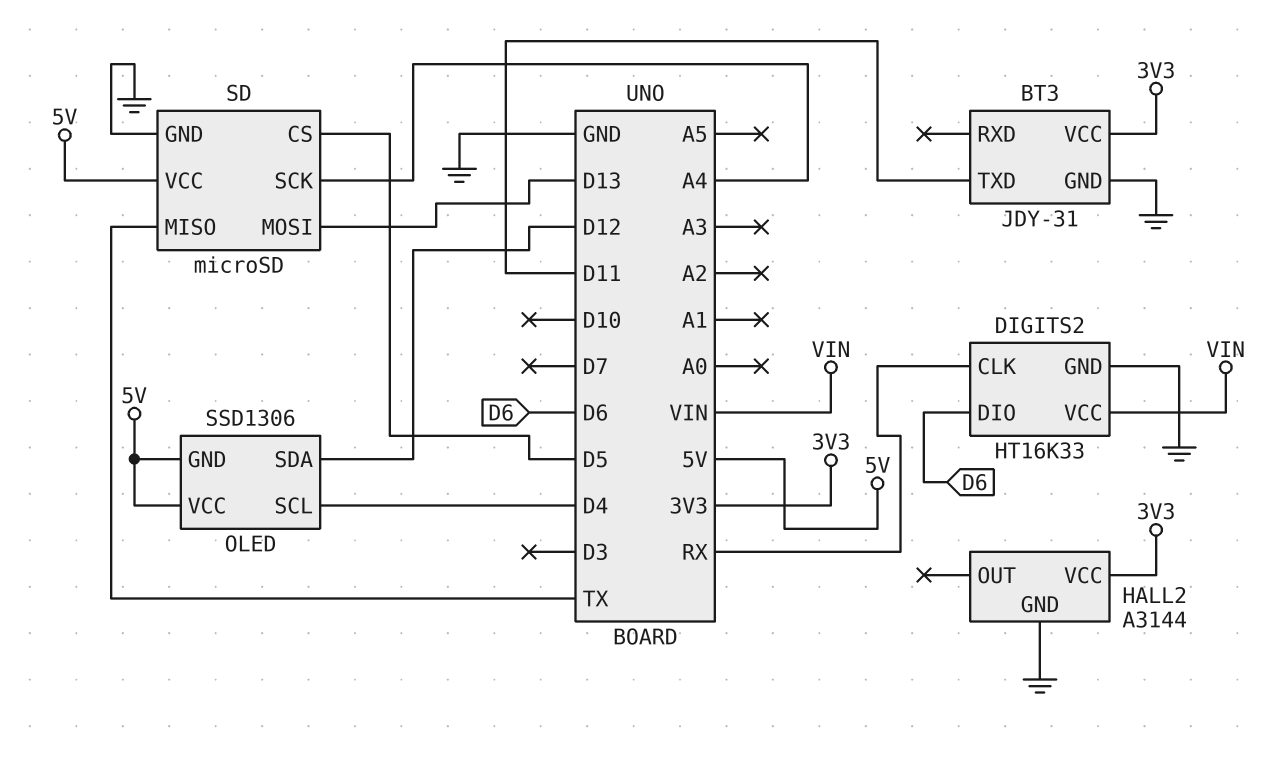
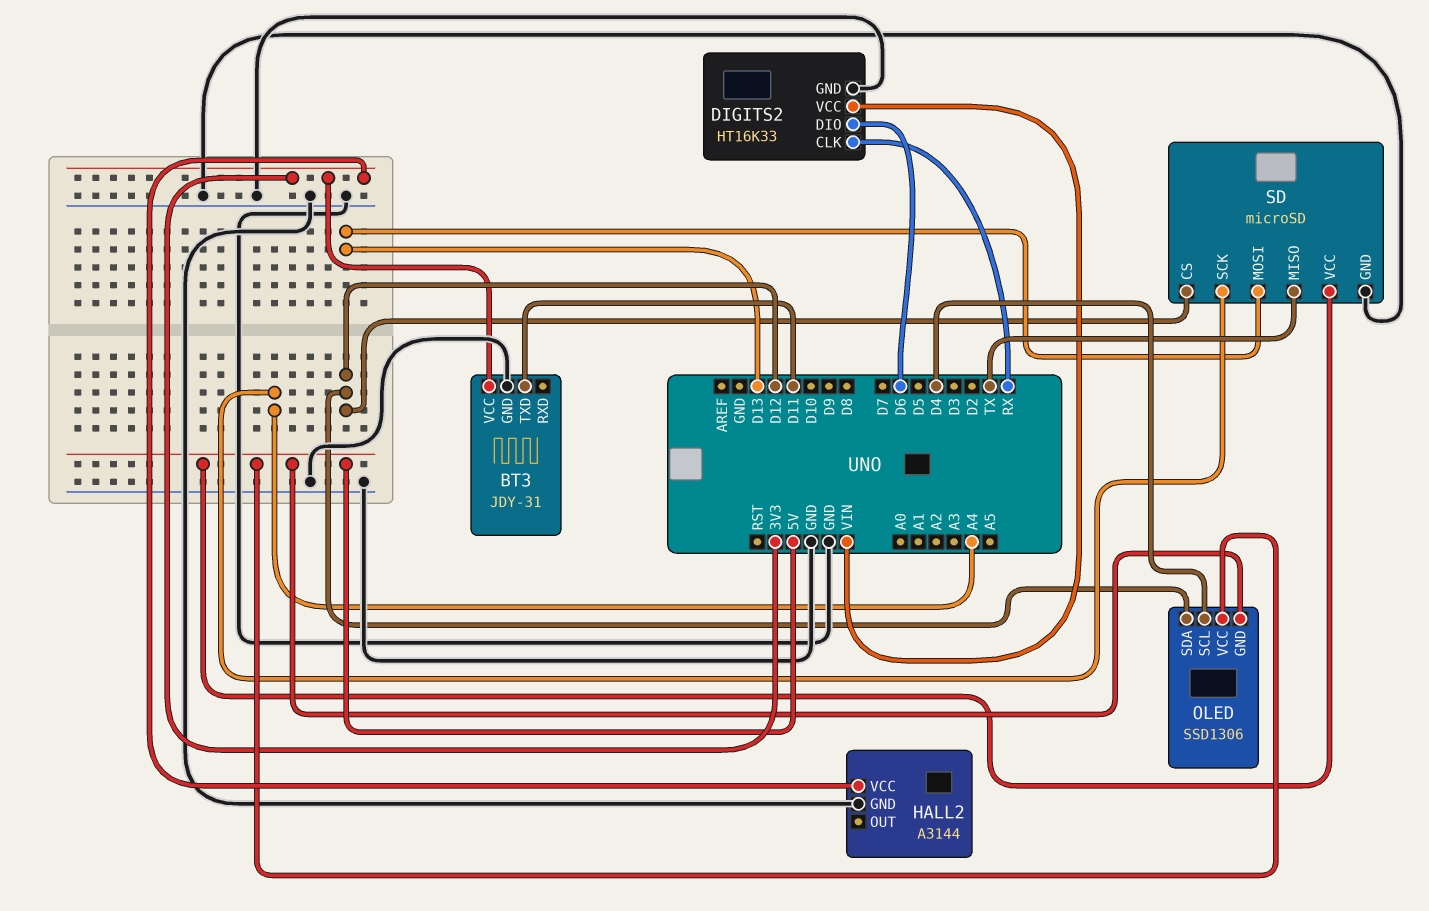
SD pin CS: D5 -> D12

